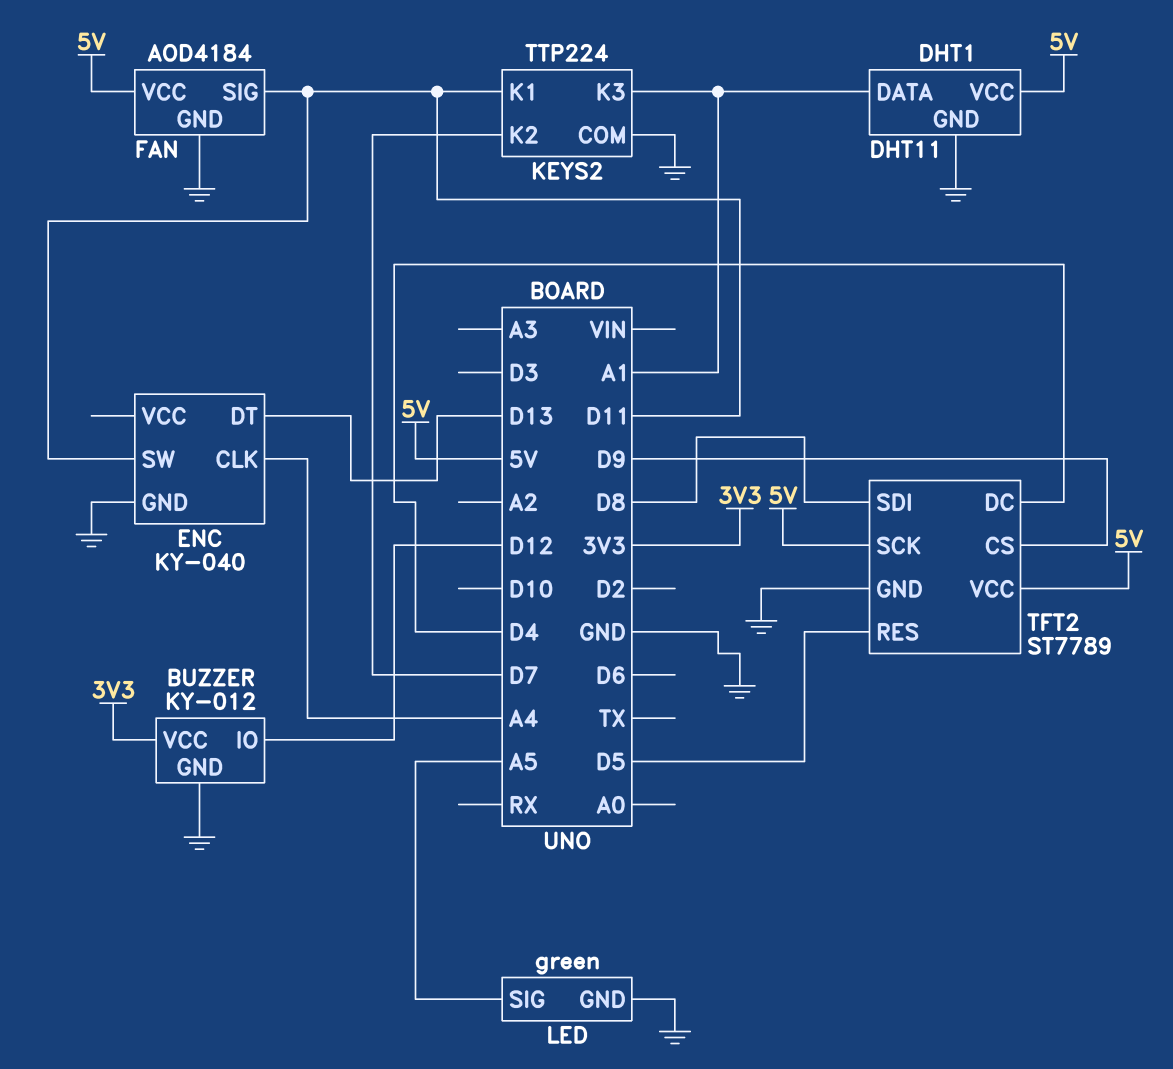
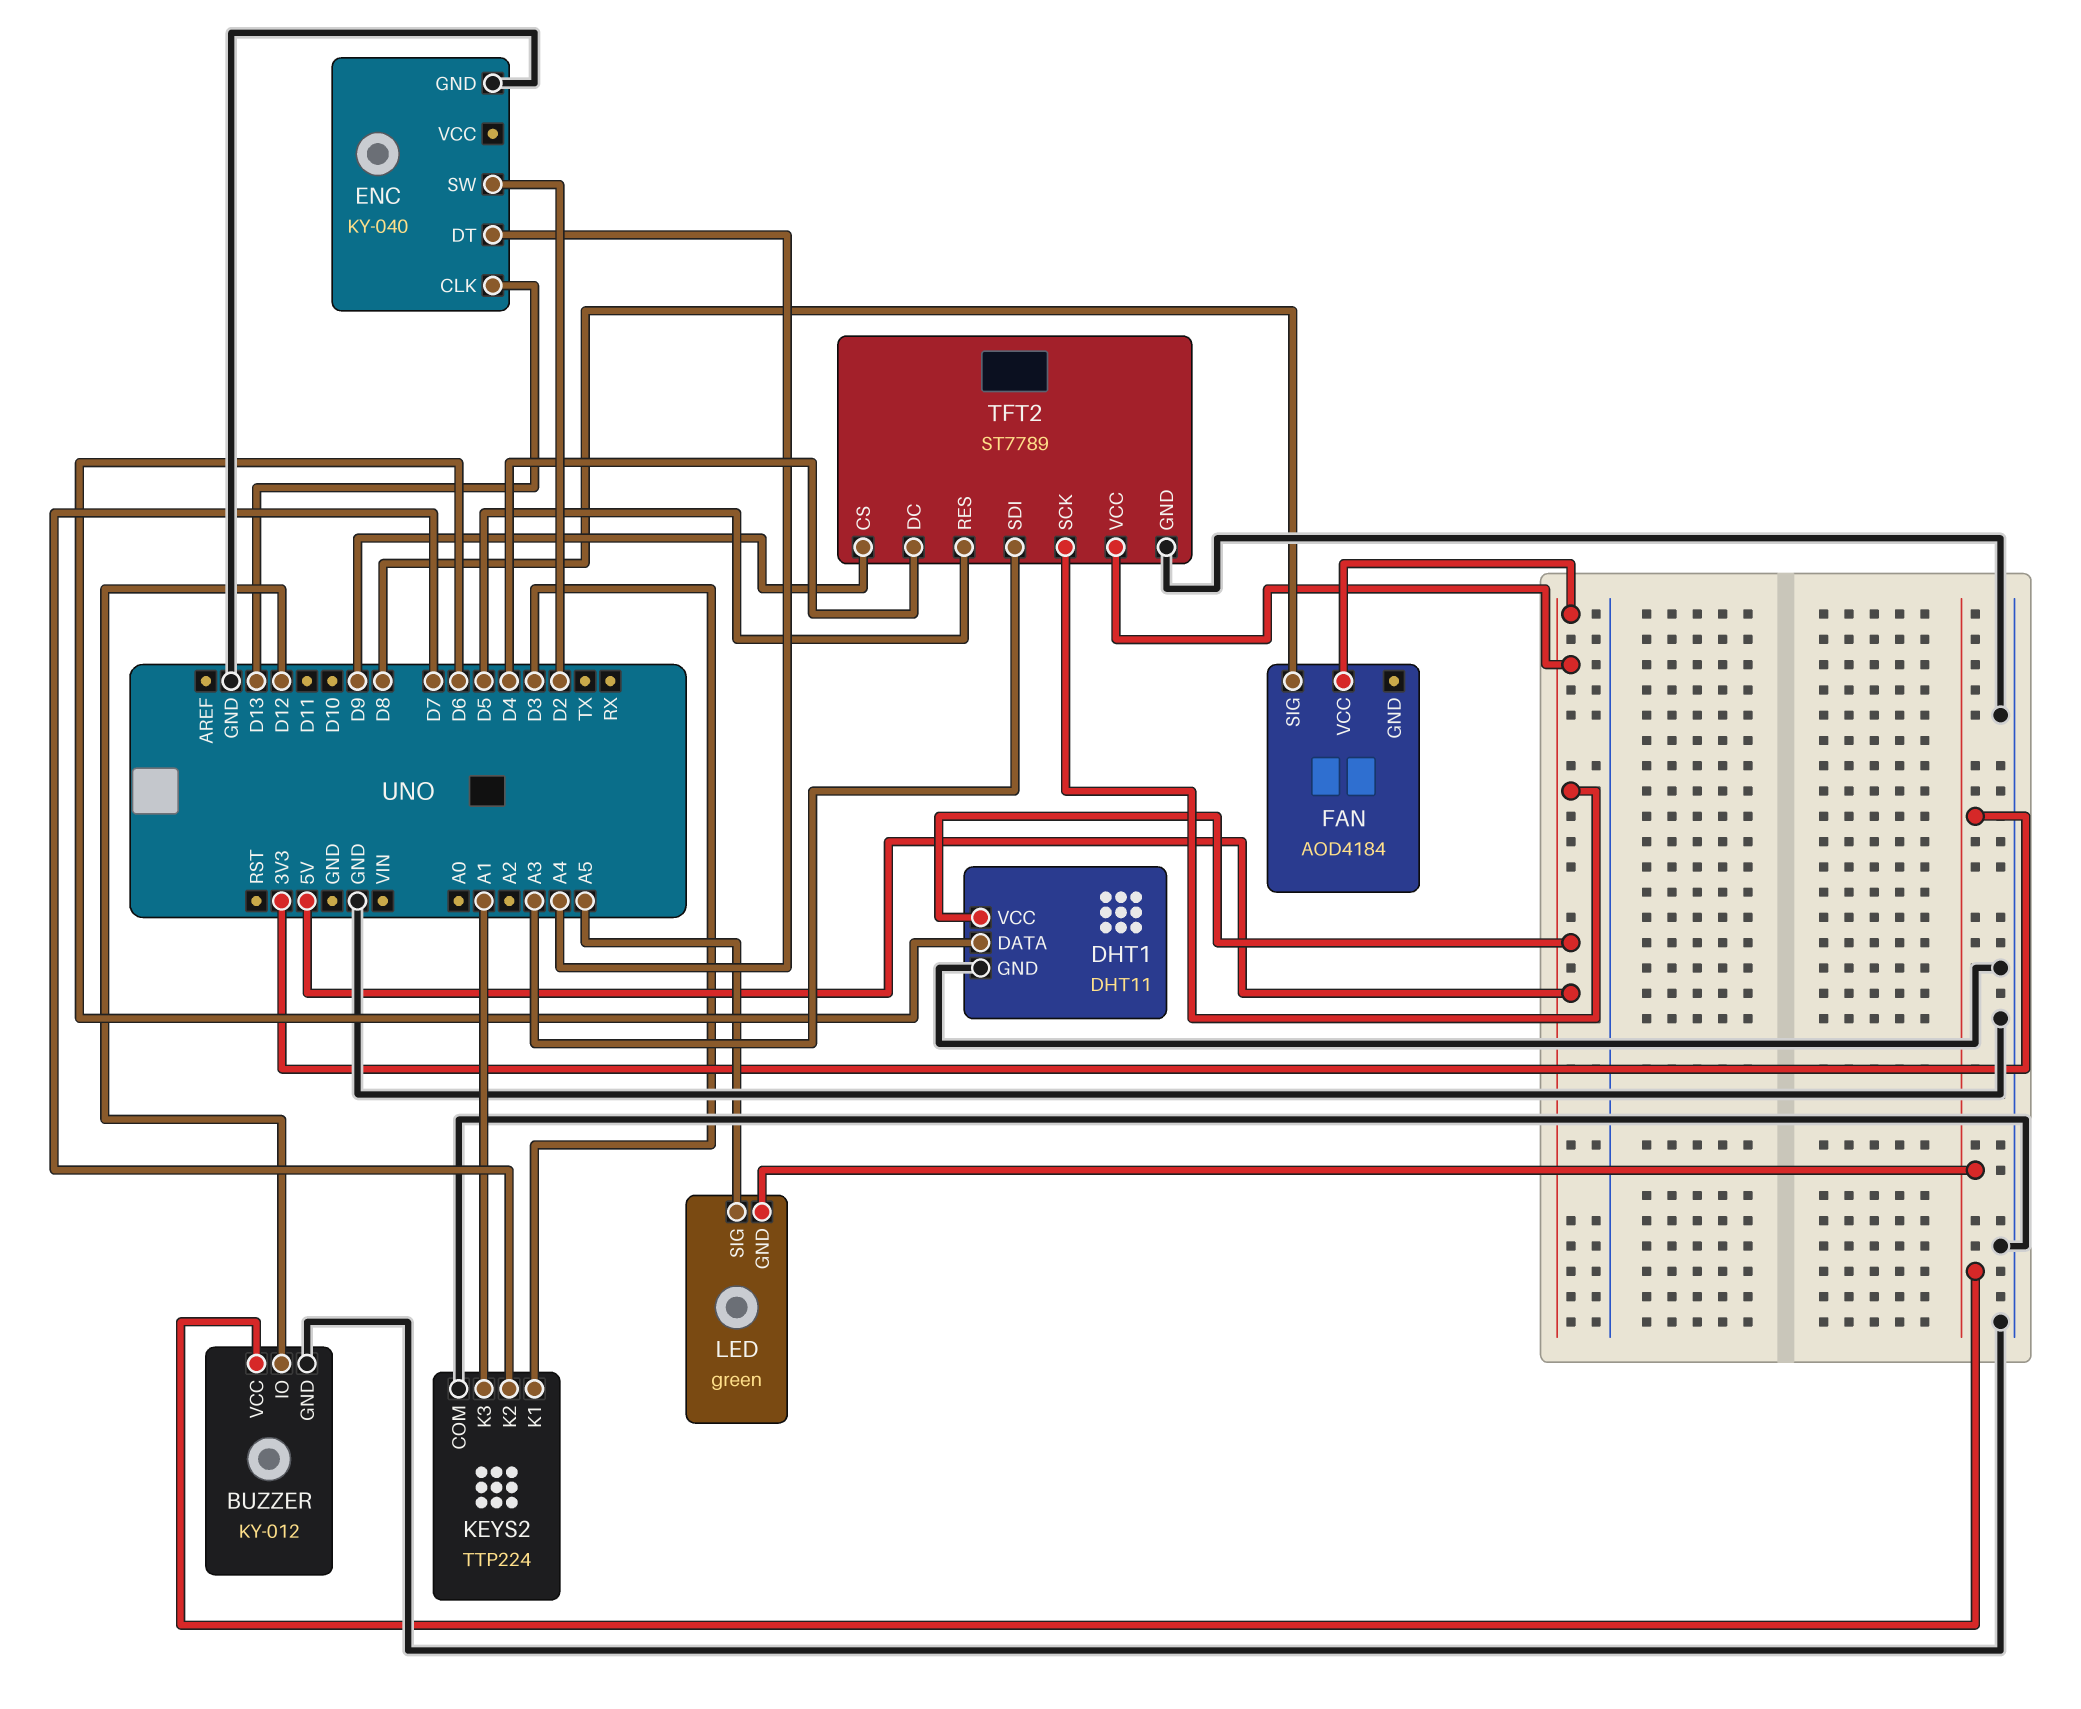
DHT1 pin DATA: A1 -> D6
ENC pin CLK: A4 -> D13
ENC pin DT: D13 -> A4
ENC pin SW: D11 -> D2
FAN pin GND: GND -> none
FAN pin SIG: D11 -> D8
KEYS2 pin K1: D11 -> D3
LED pin GND: GND -> 3V3
TFT2 pin SDI: D8 -> A3

